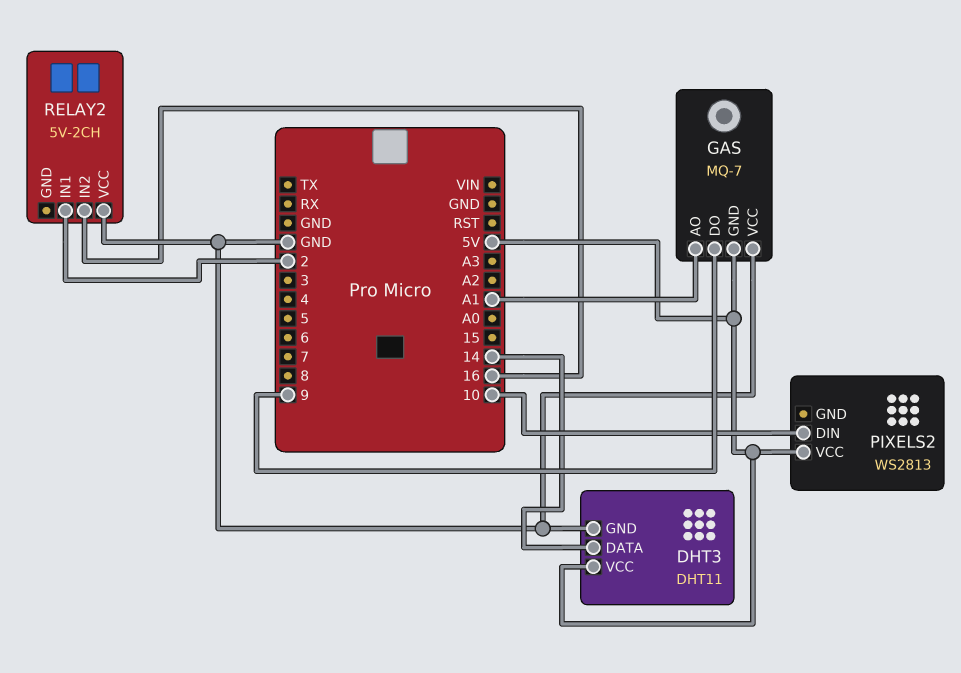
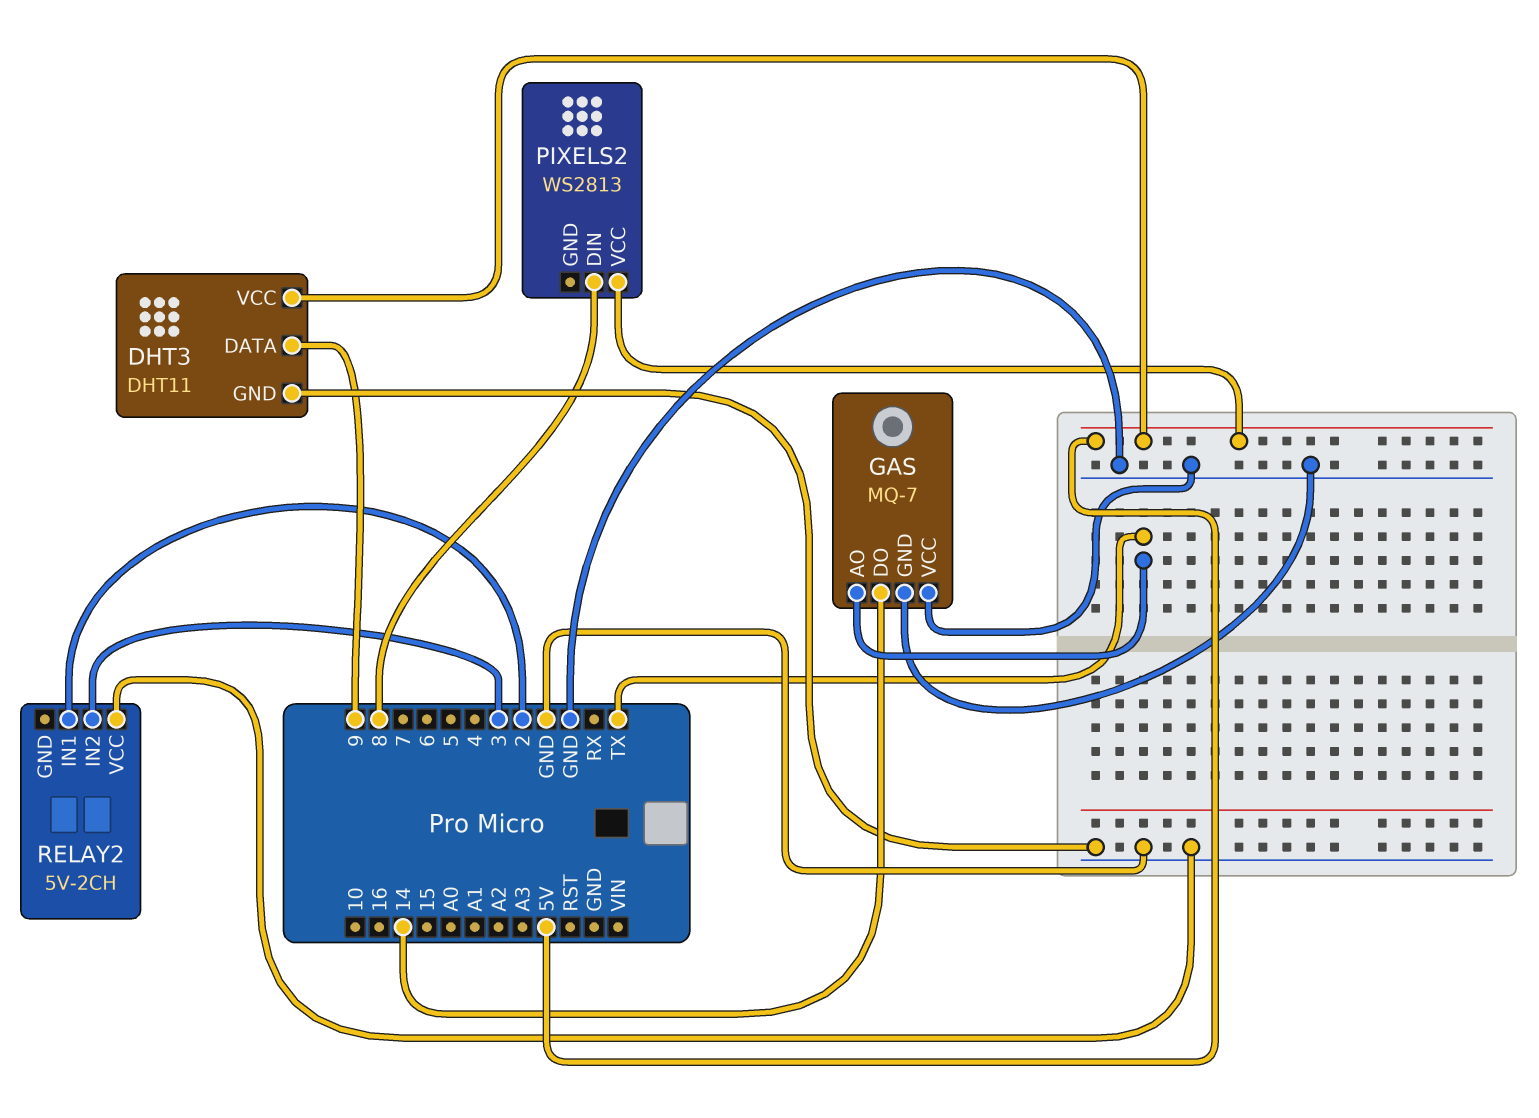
DHT3 pin DATA: 14 -> 9
GAS pin AO: A1 -> TX
GAS pin DO: 9 -> 14
GAS pin GND: 5V -> GND
PIXELS2 pin DIN: 10 -> 8
RELAY2 pin IN2: 16 -> 3

